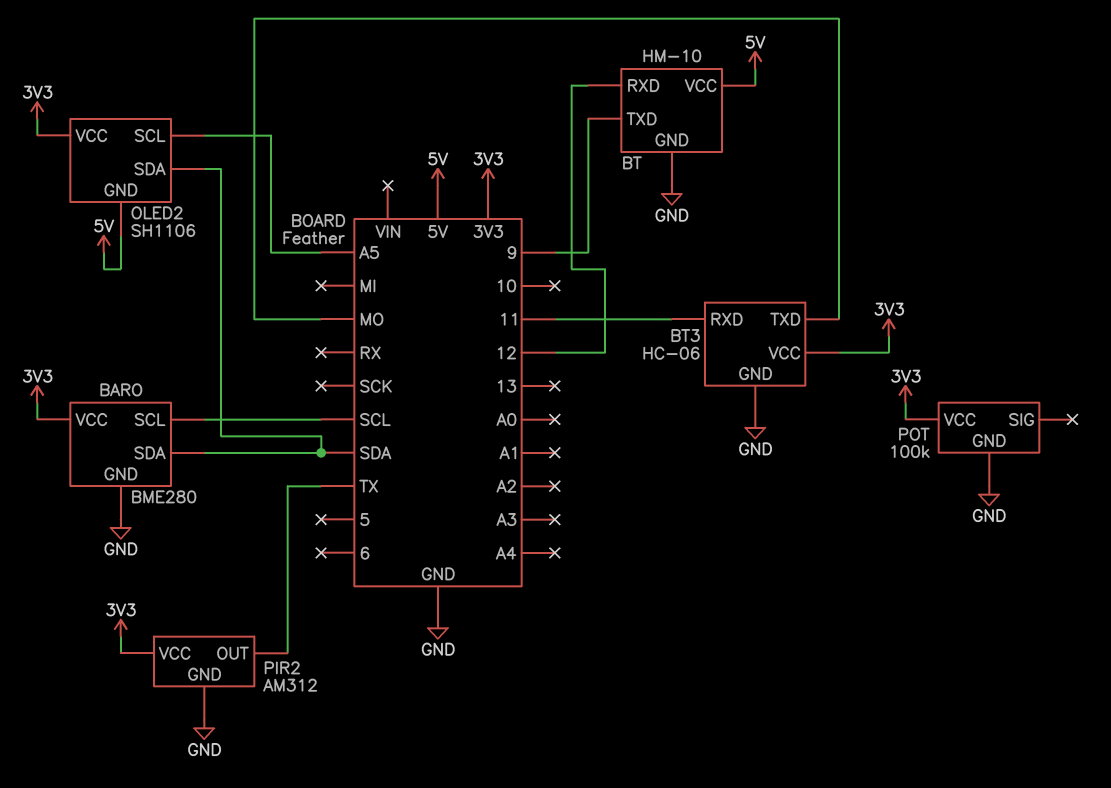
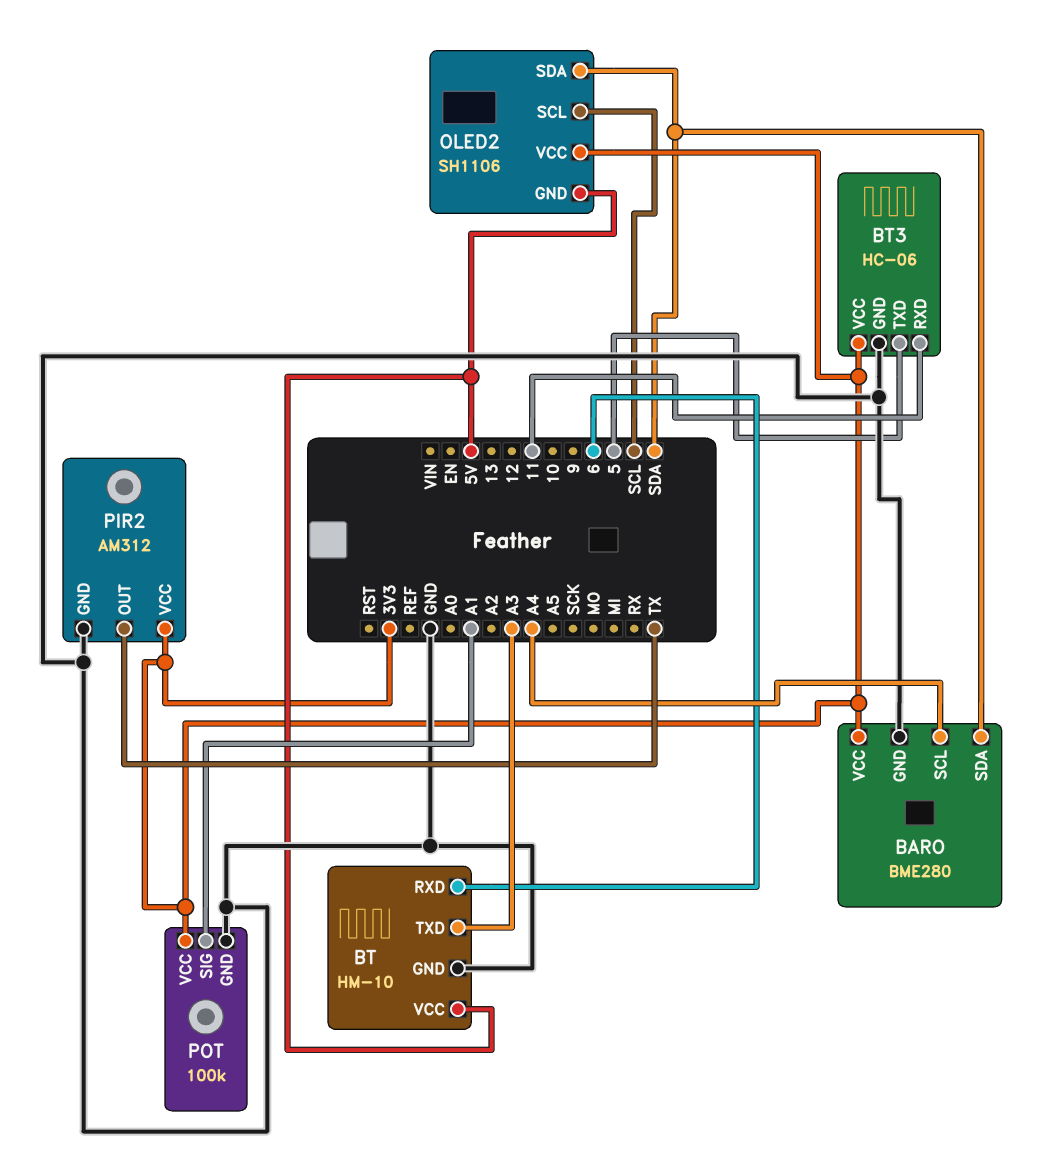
BARO pin SCL: SCL -> A4
BT pin RXD: 12 -> 6
BT pin TXD: 9 -> A3
BT3 pin TXD: MO -> 5
OLED2 pin SCL: A5 -> SCL
POT pin SIG: none -> A1

